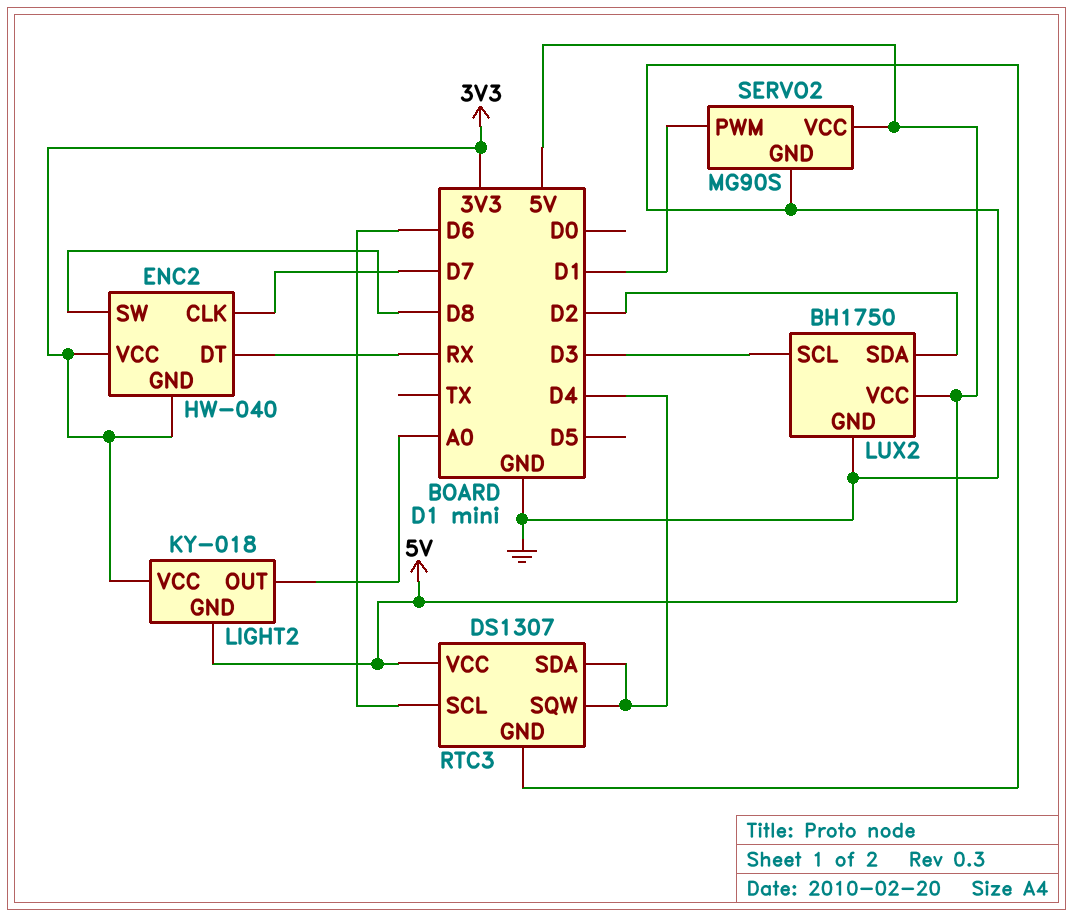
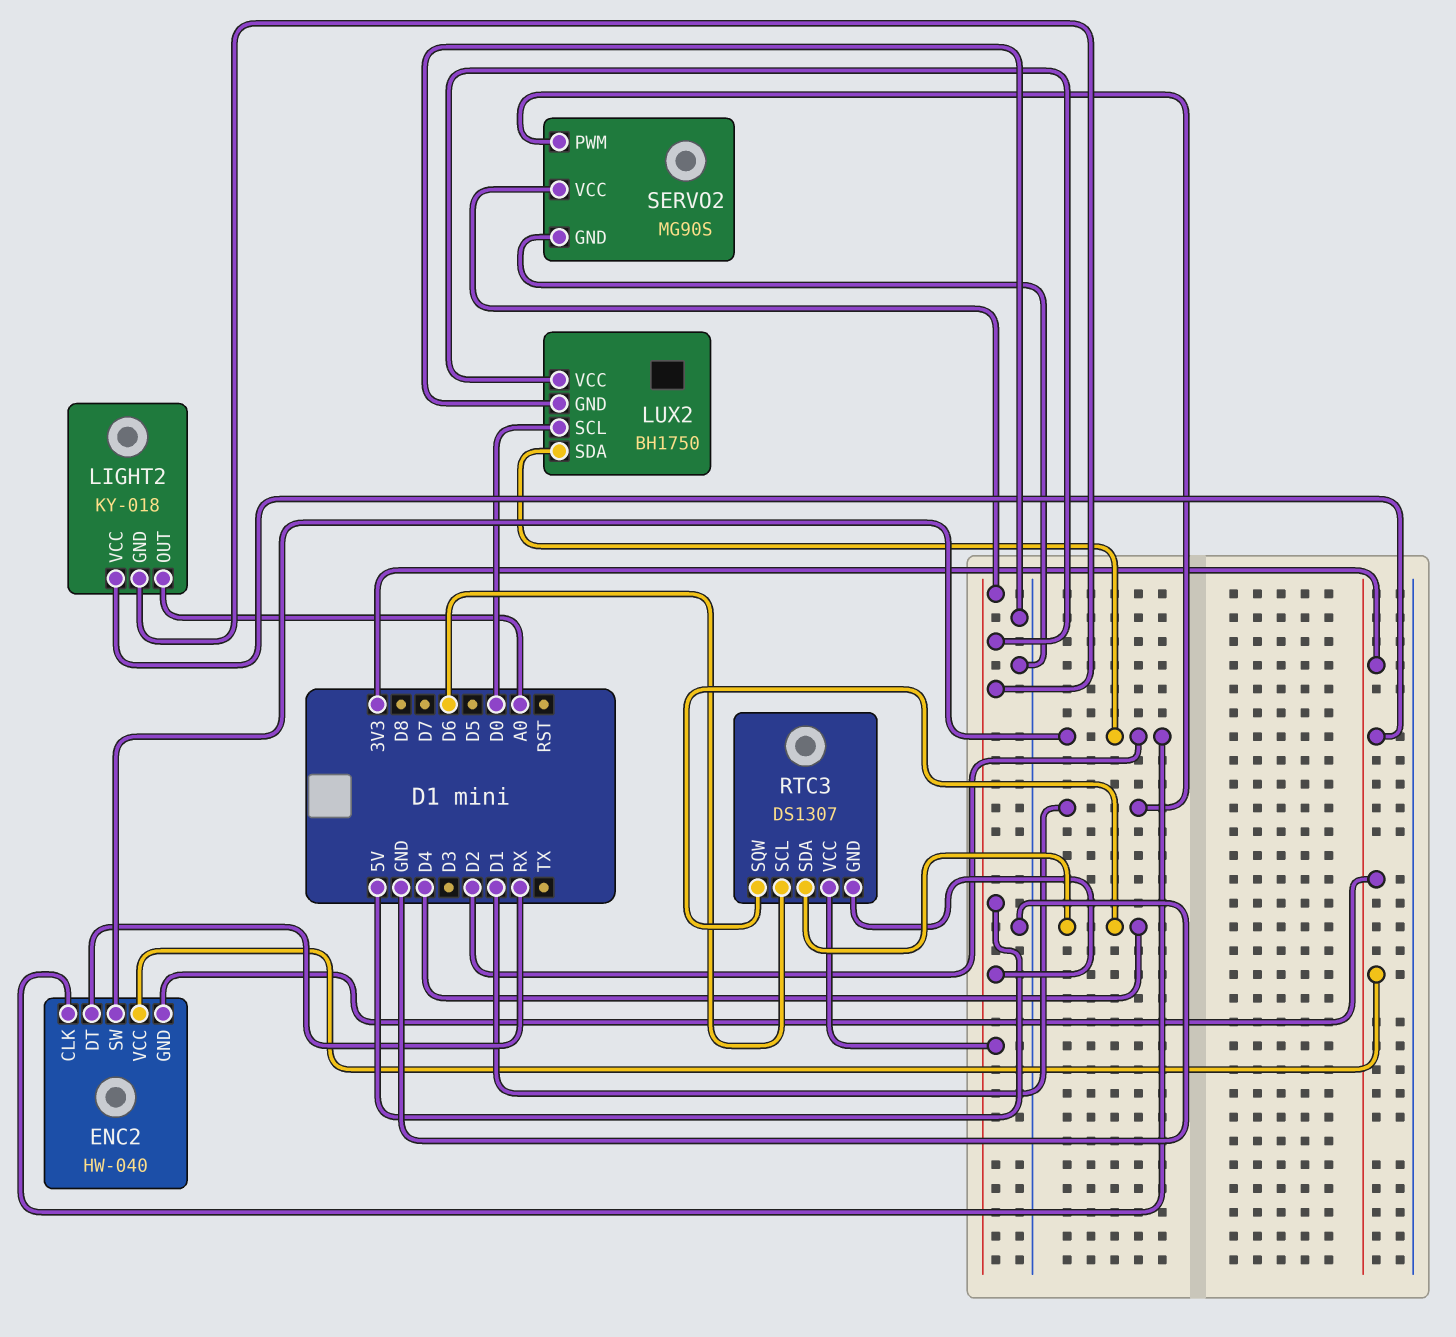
ENC2 pin CLK: D7 -> D2
ENC2 pin SW: D8 -> D2
LUX2 pin SCL: D3 -> D0
RTC3 pin GND: GND -> 5V

